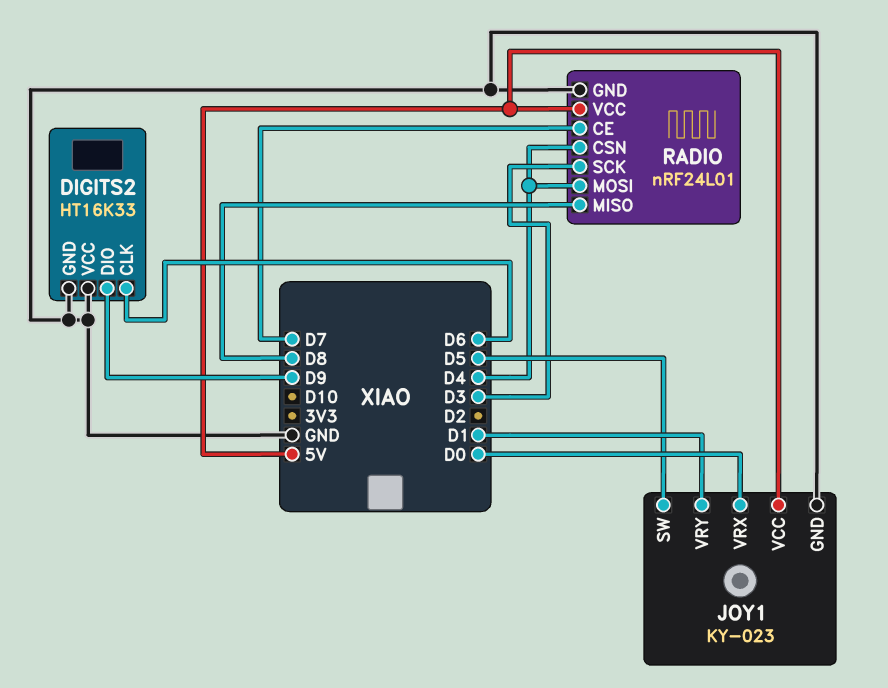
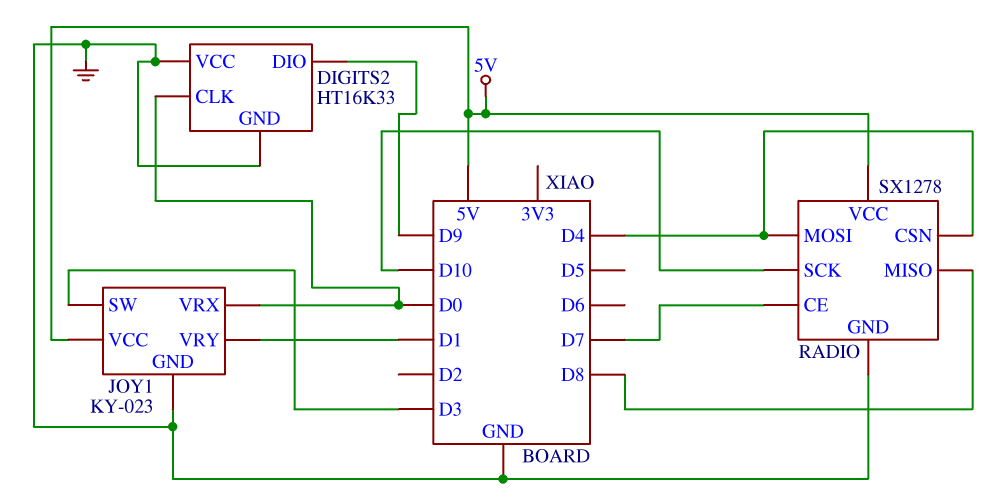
DIGITS2 pin CLK: D6 -> D0
JOY1 pin SW: D5 -> D3
RADIO: nRF24L01 -> SX1278
RADIO pin SCK: D3 -> D10

